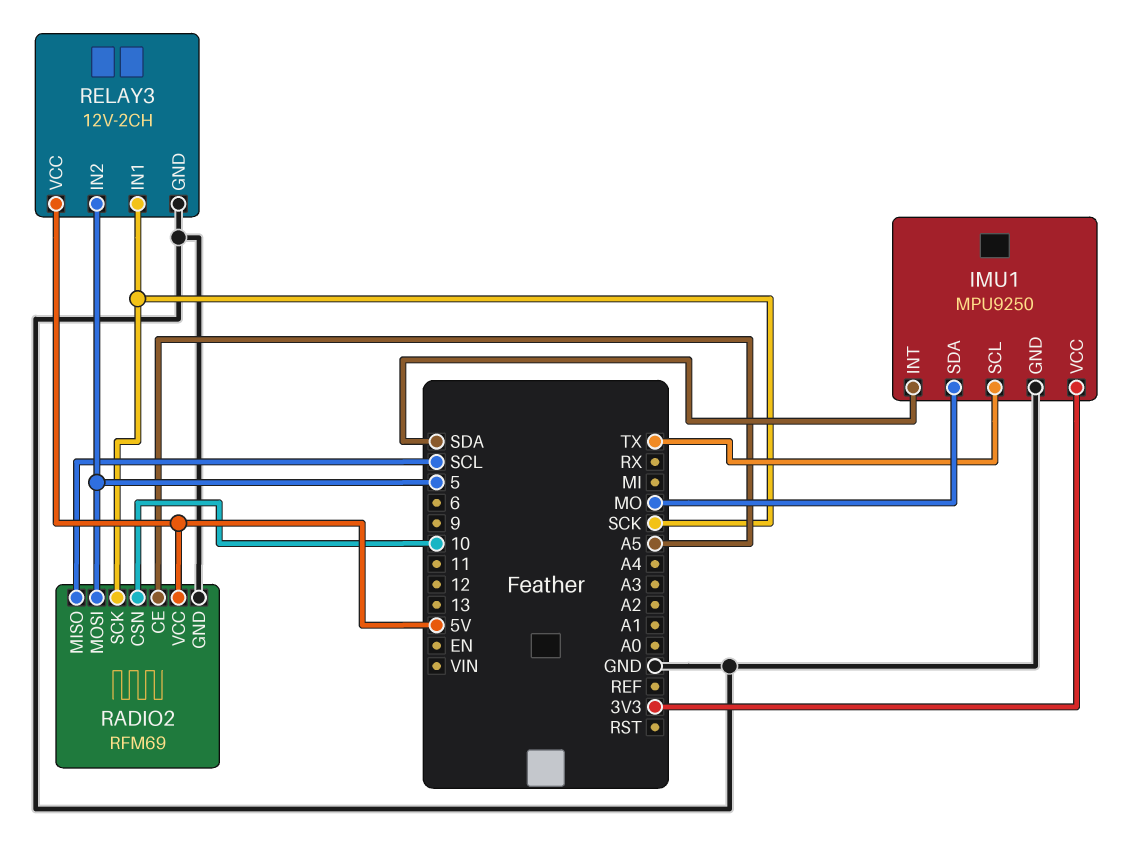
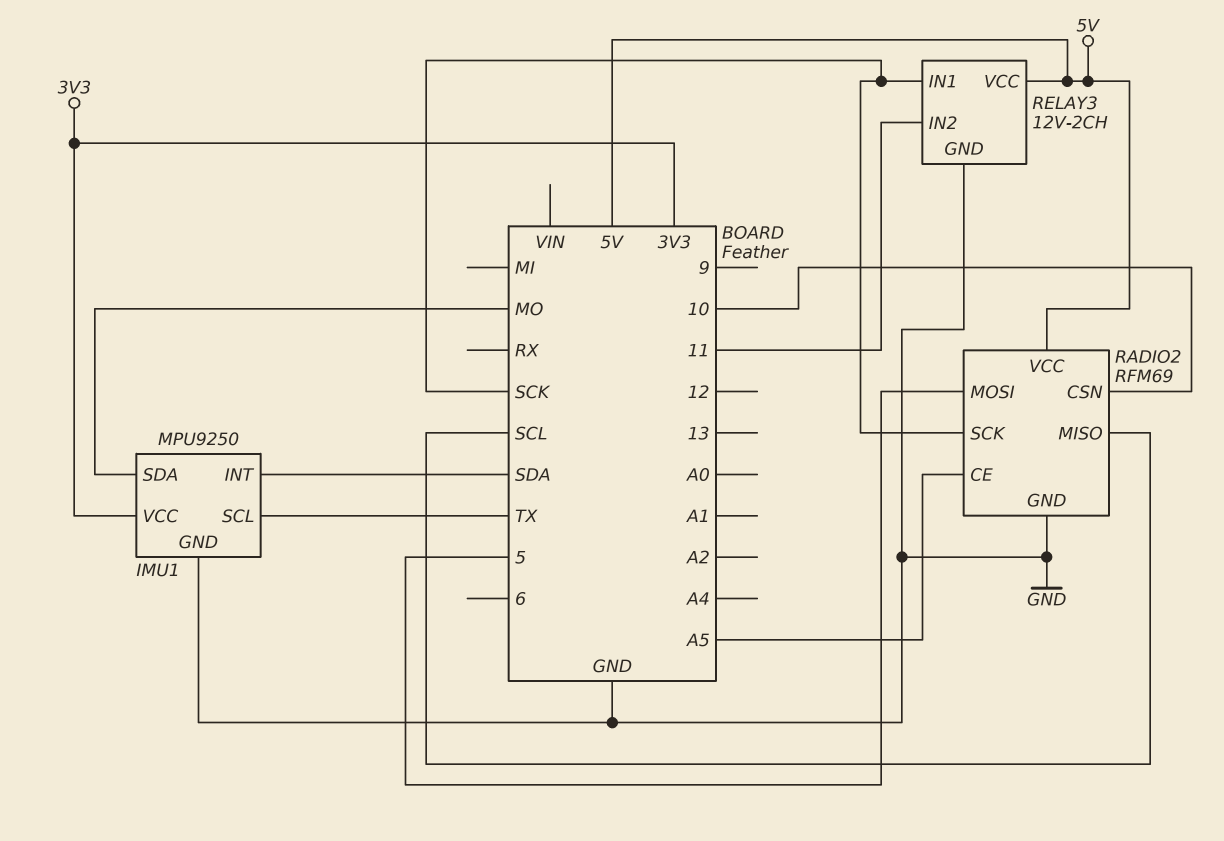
RELAY3 pin IN2: 5 -> 11

